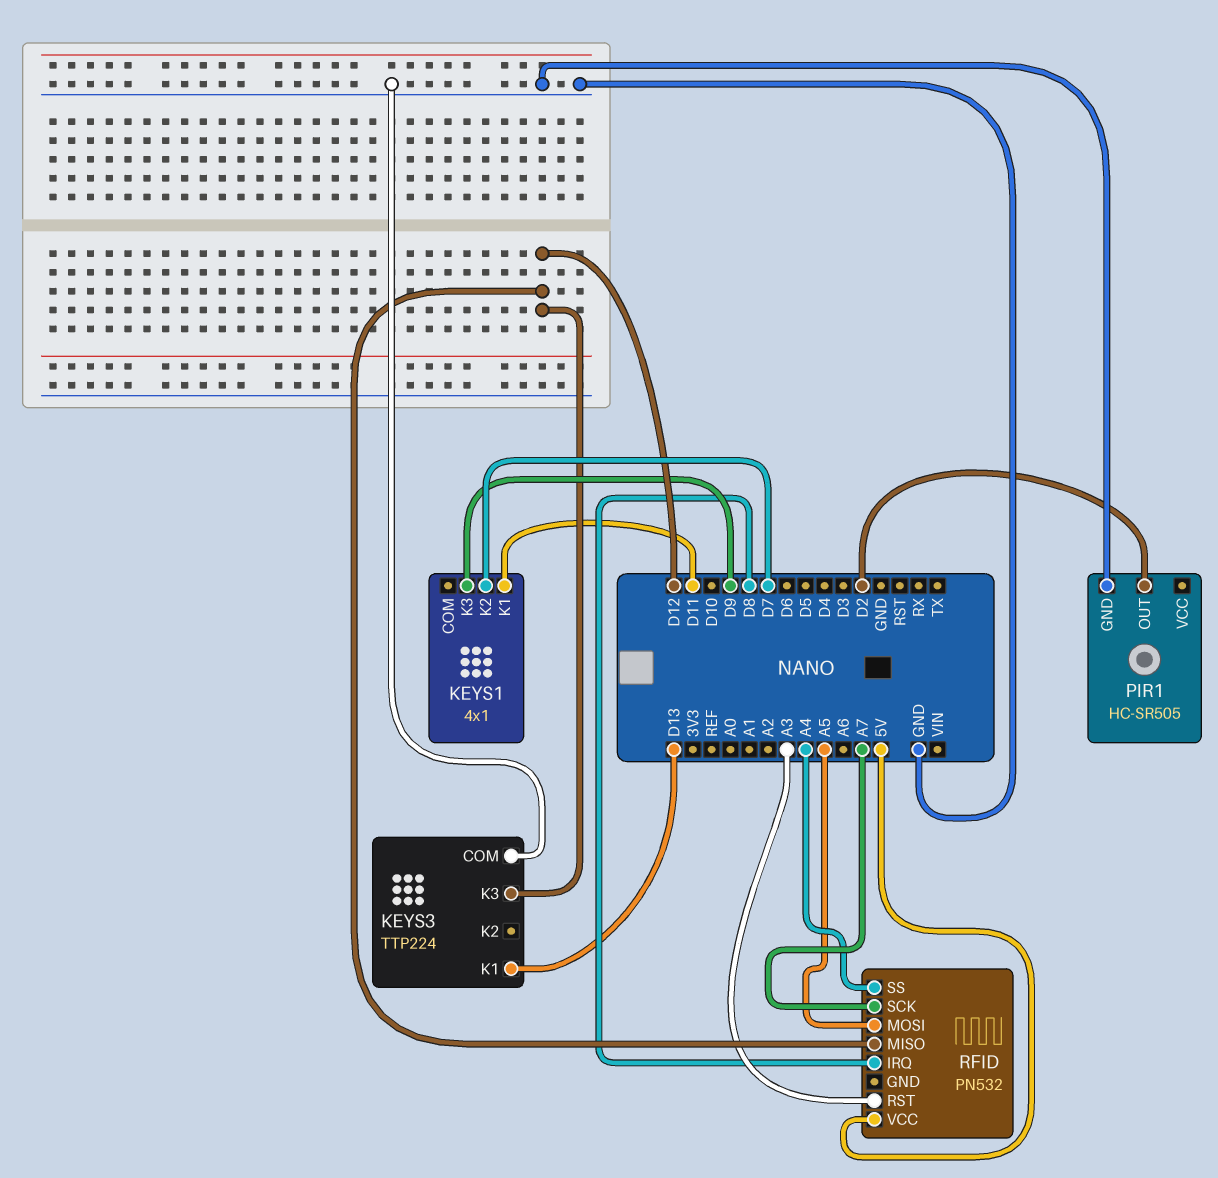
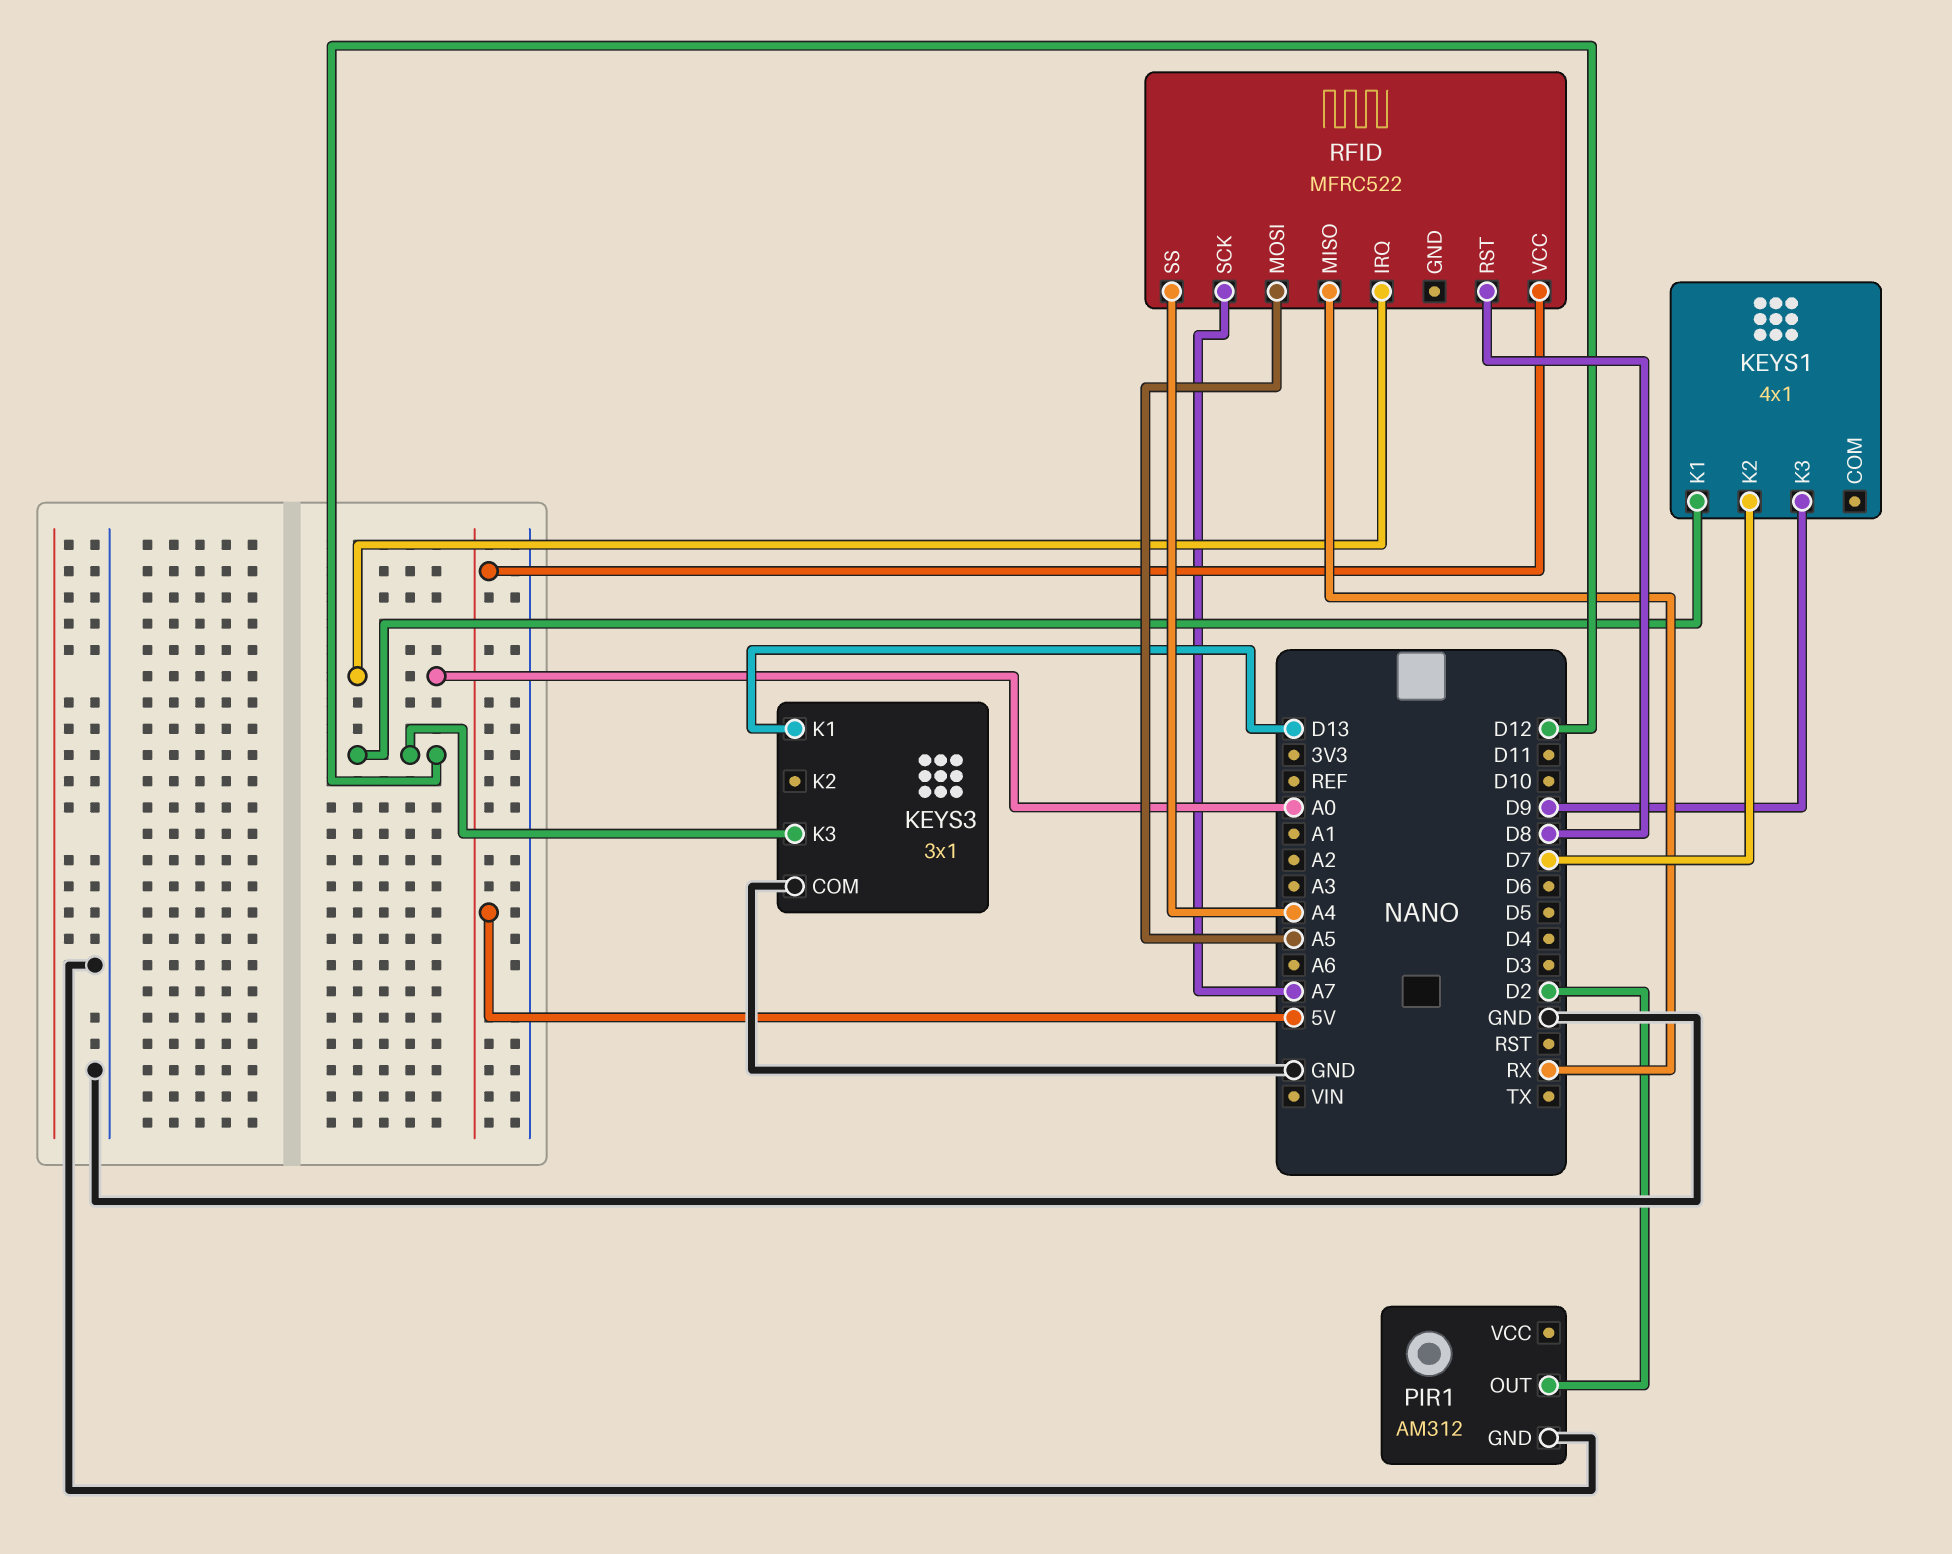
KEYS1 pin K1: D11 -> D12
KEYS3: TTP224 -> 3x1
PIR1: HC-SR505 -> AM312
RFID: PN532 -> MFRC522
RFID pin IRQ: D8 -> A0
RFID pin MISO: D12 -> RX
RFID pin RST: A3 -> D8

